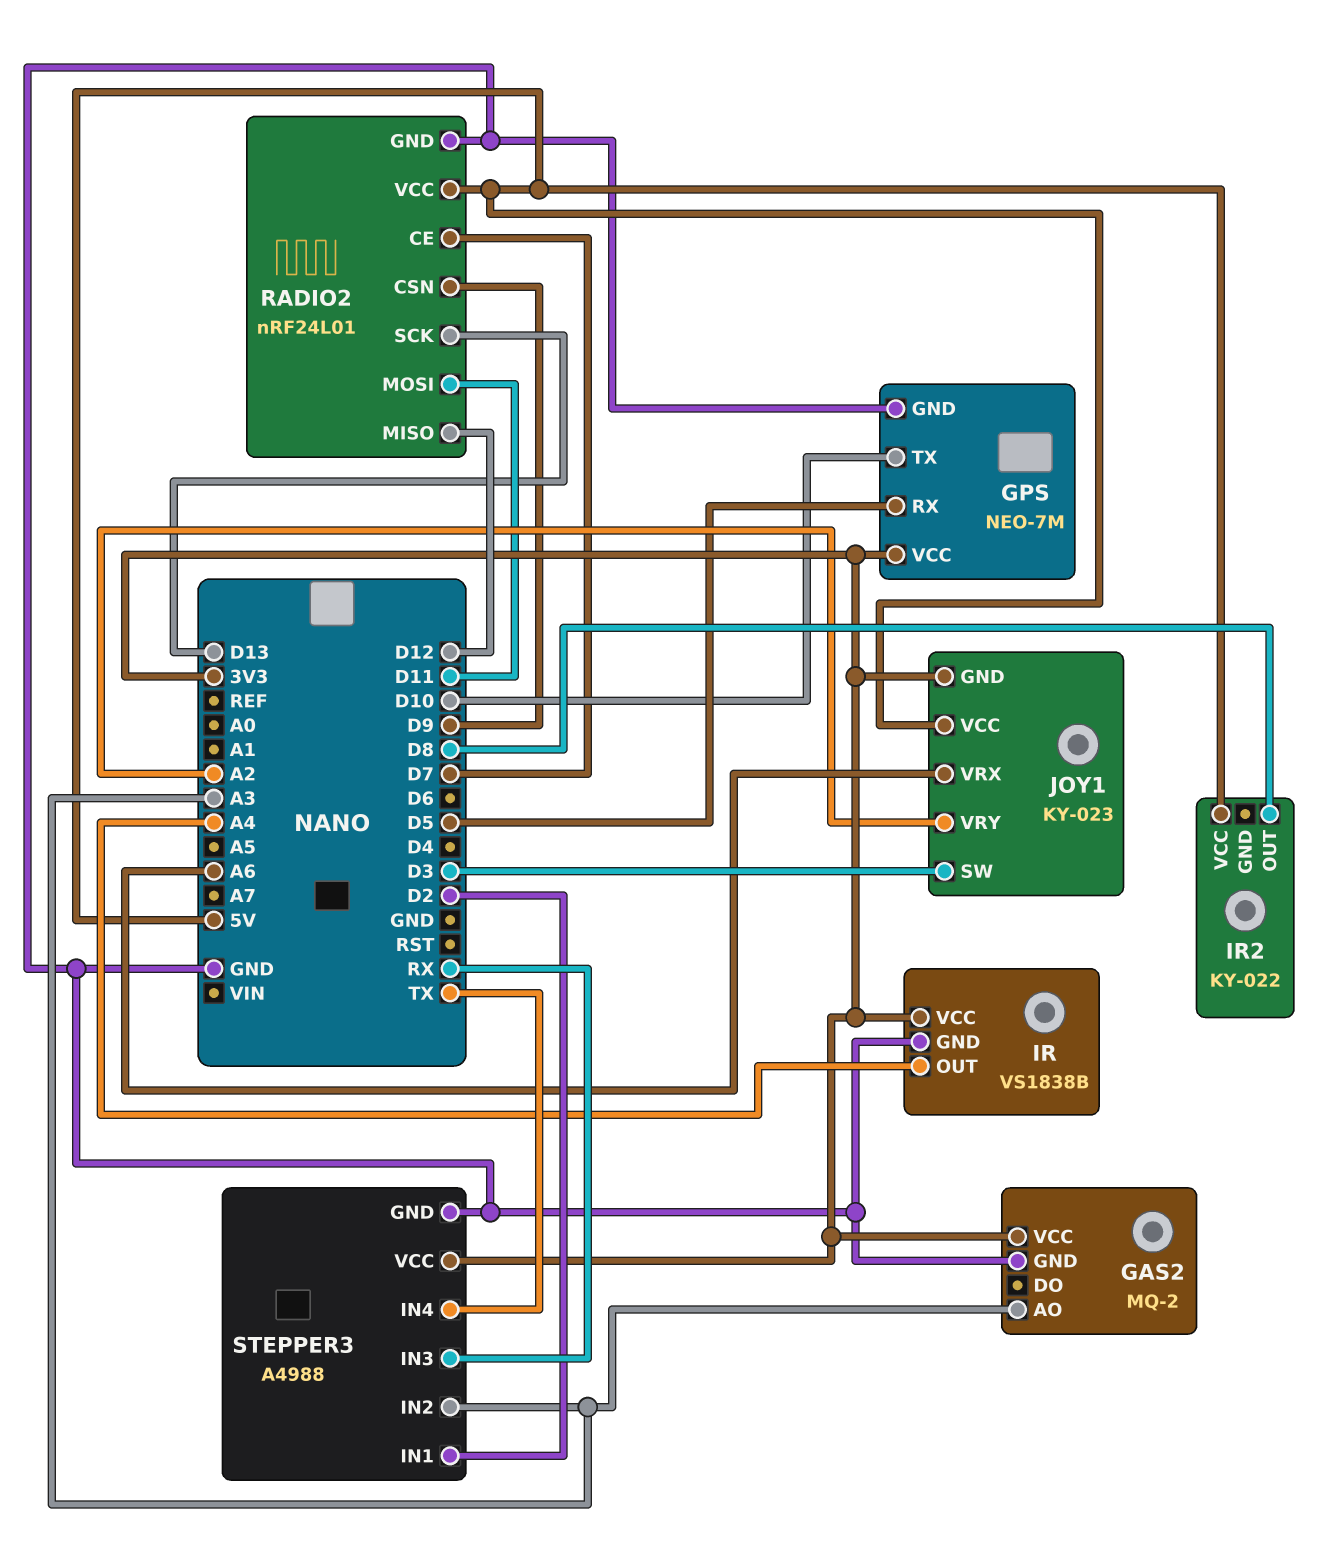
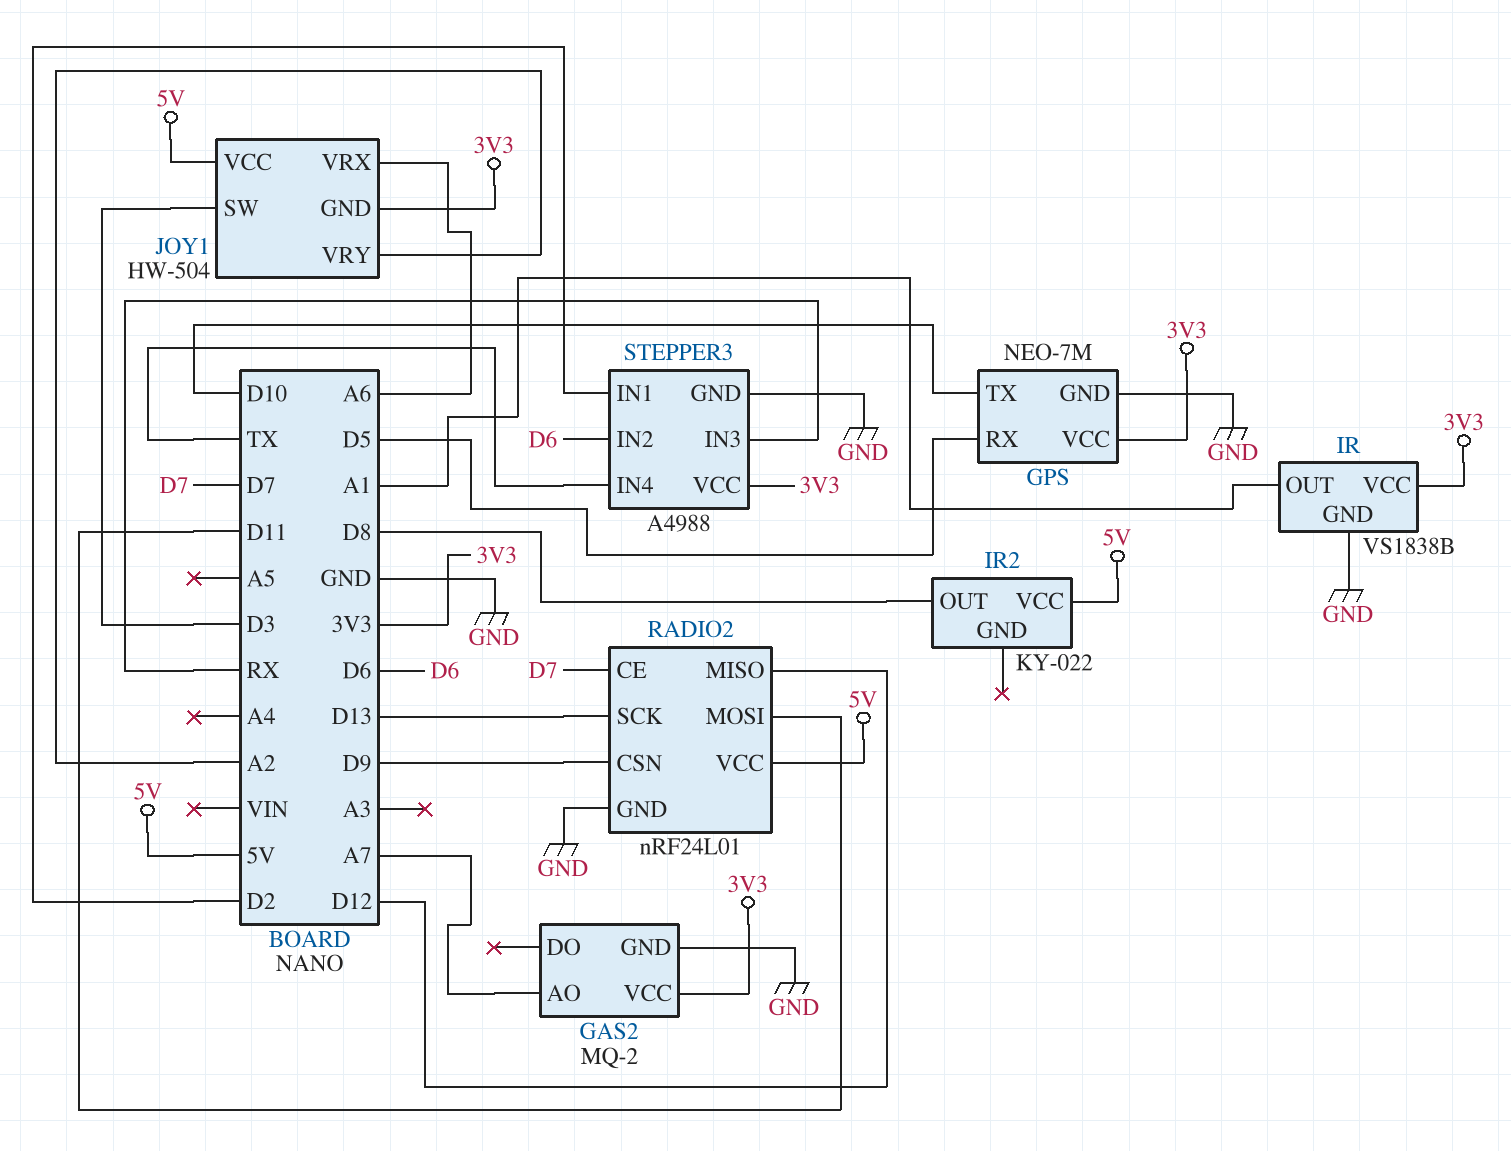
GAS2 pin AO: A3 -> A7
IR pin OUT: A4 -> A1
JOY1: KY-023 -> HW-504
STEPPER3 pin IN2: A3 -> D6

